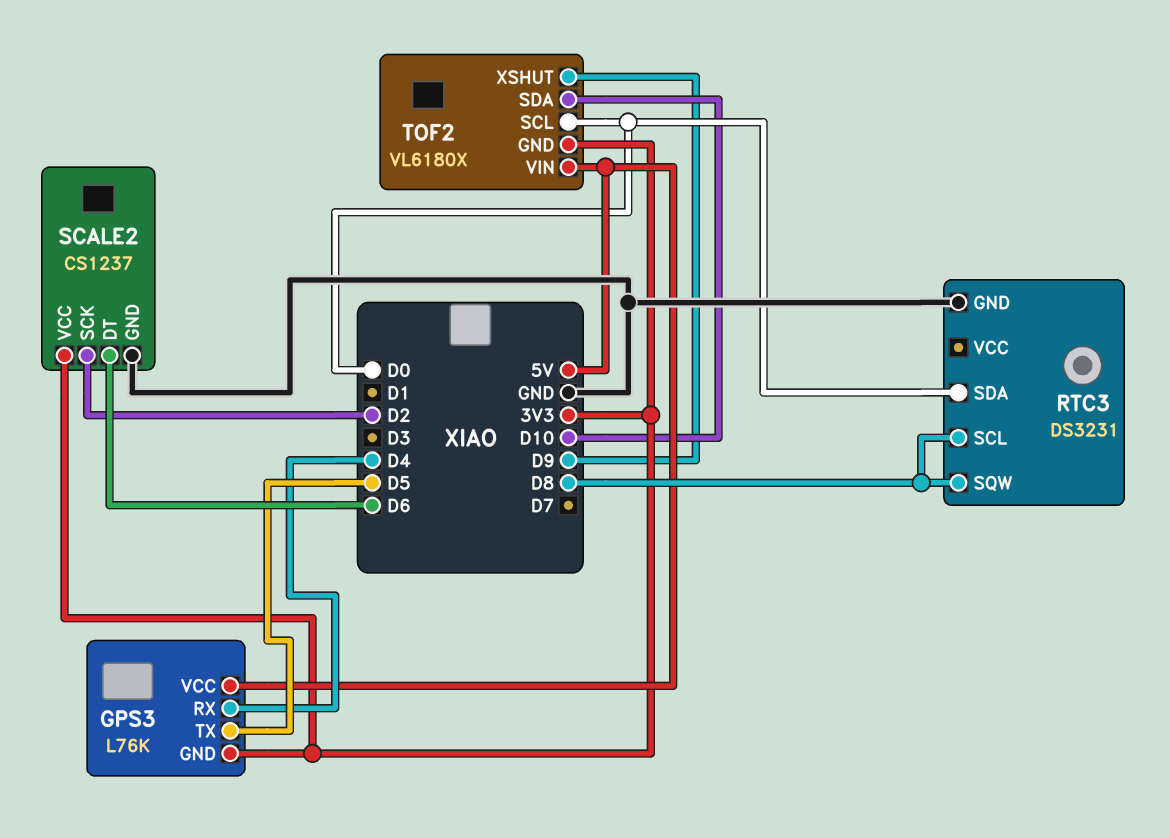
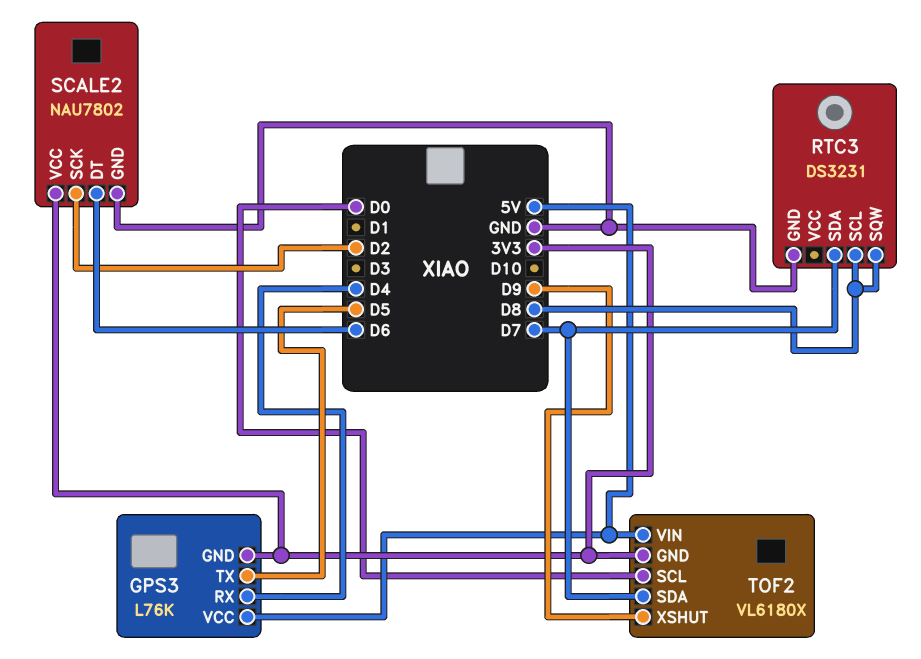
RTC3 pin SDA: D0 -> D7
SCALE2: CS1237 -> NAU7802
TOF2 pin SDA: D10 -> D7

